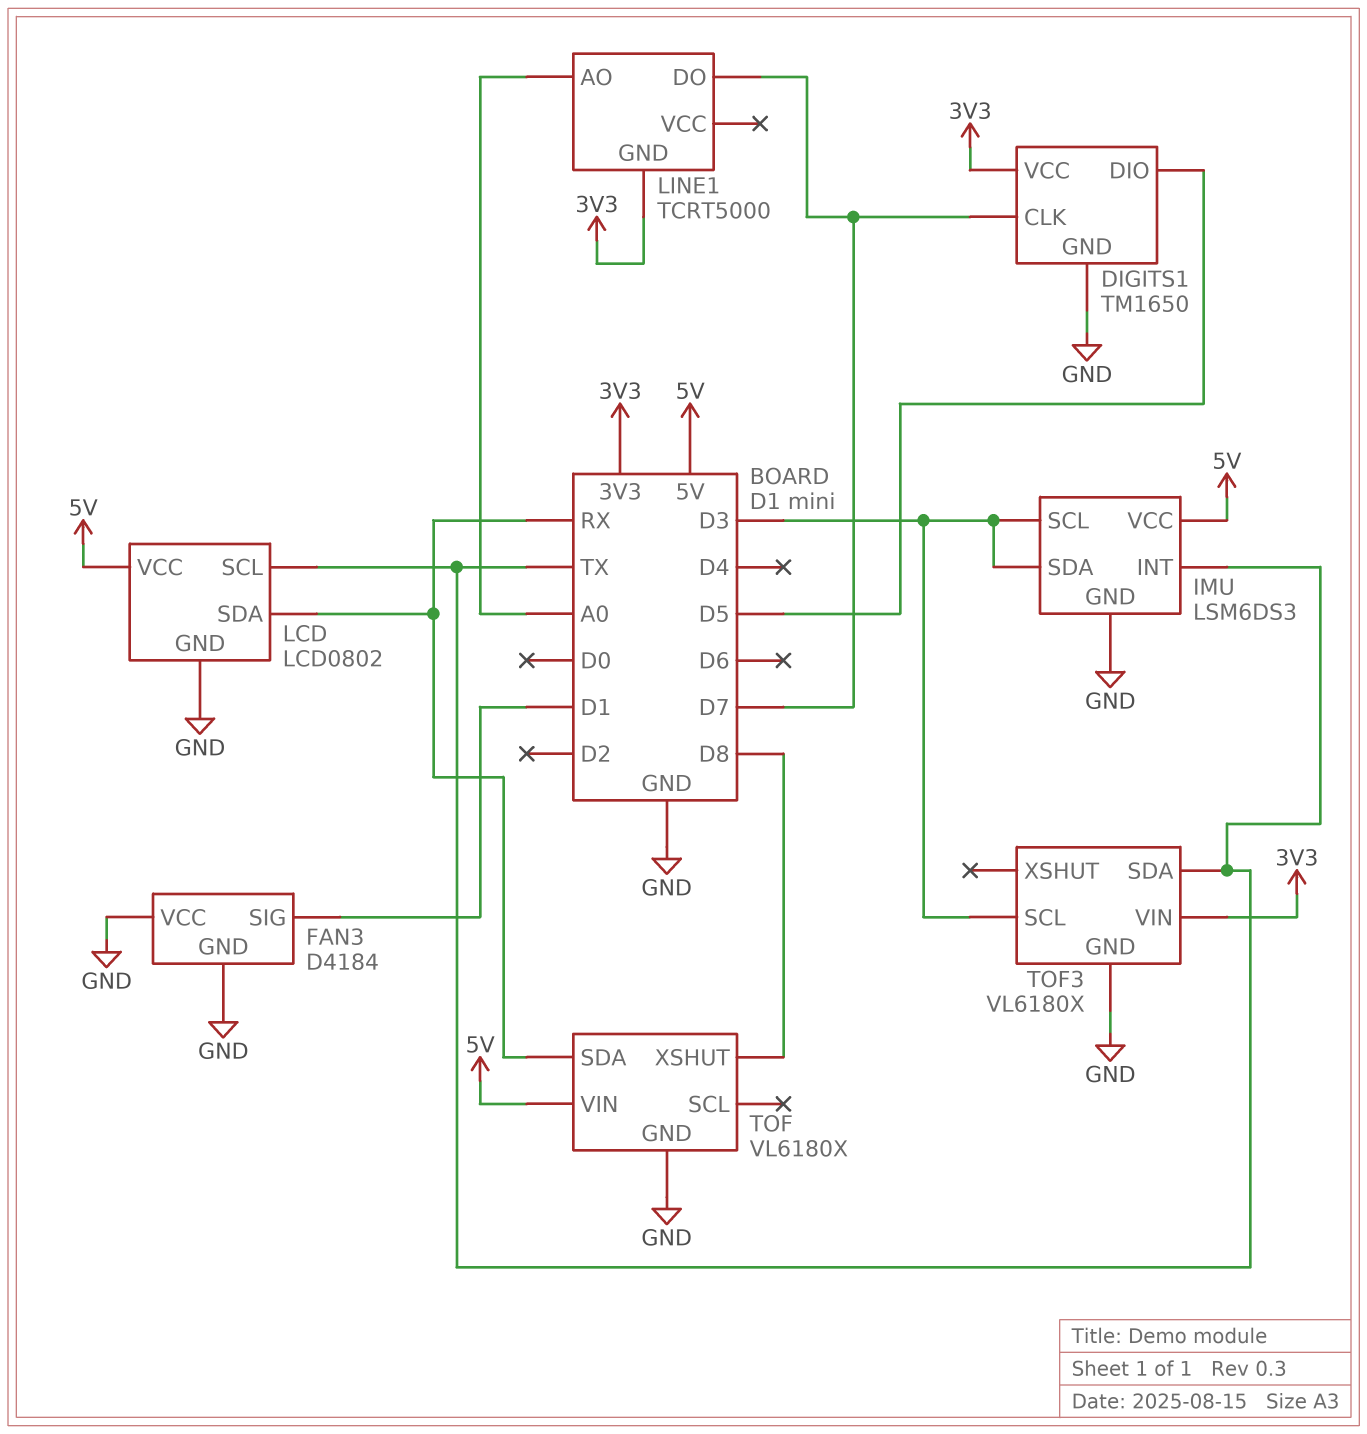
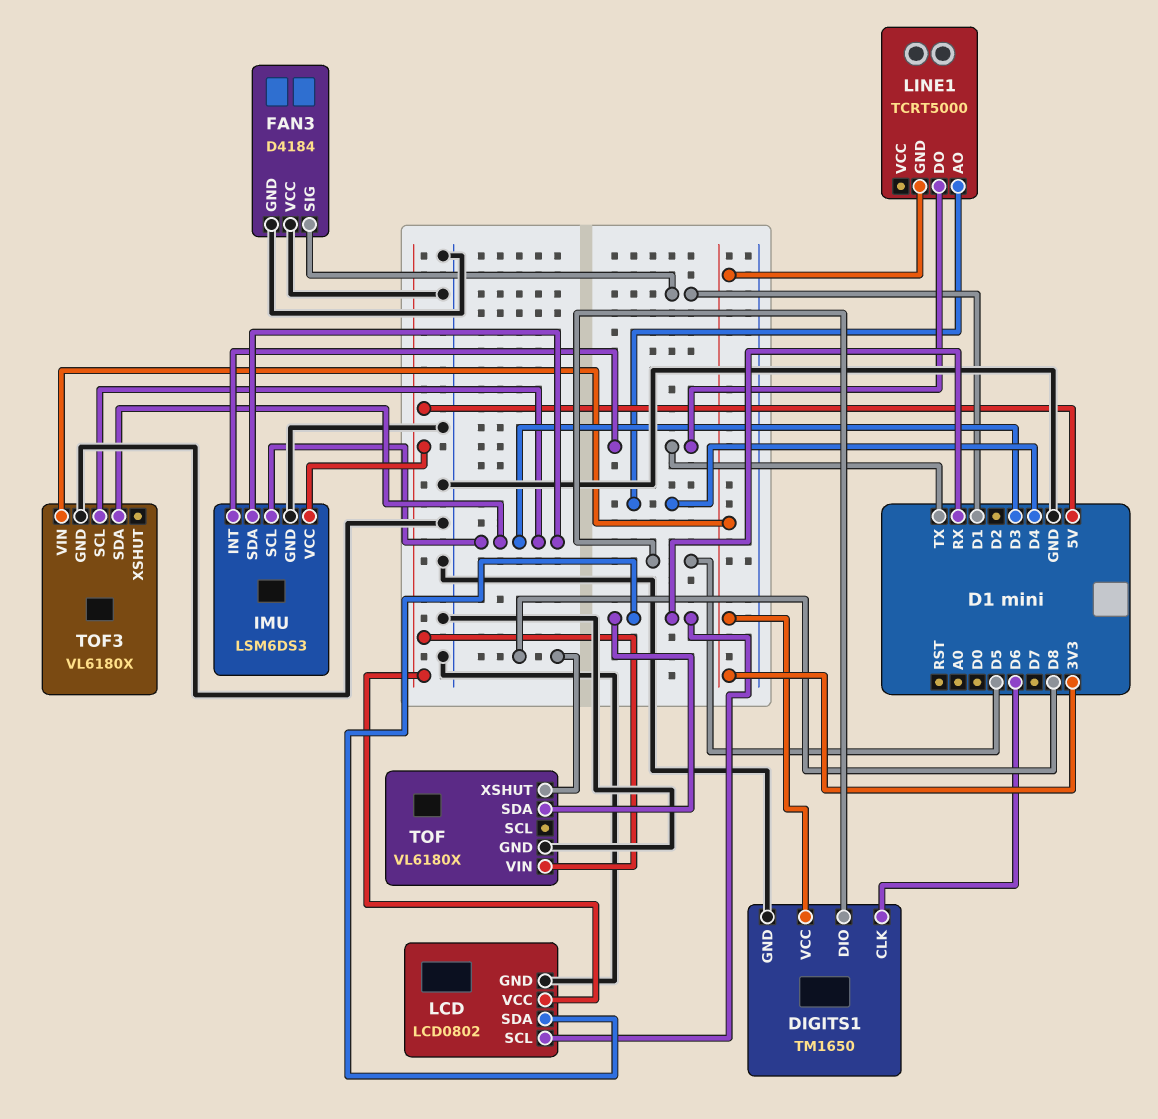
DIGITS1 pin CLK: D7 -> D6
LCD pin SCL: TX -> RX
LINE1 pin AO: A0 -> D4
LINE1 pin DO: D7 -> TX
TOF3 pin SDA: TX -> D3

